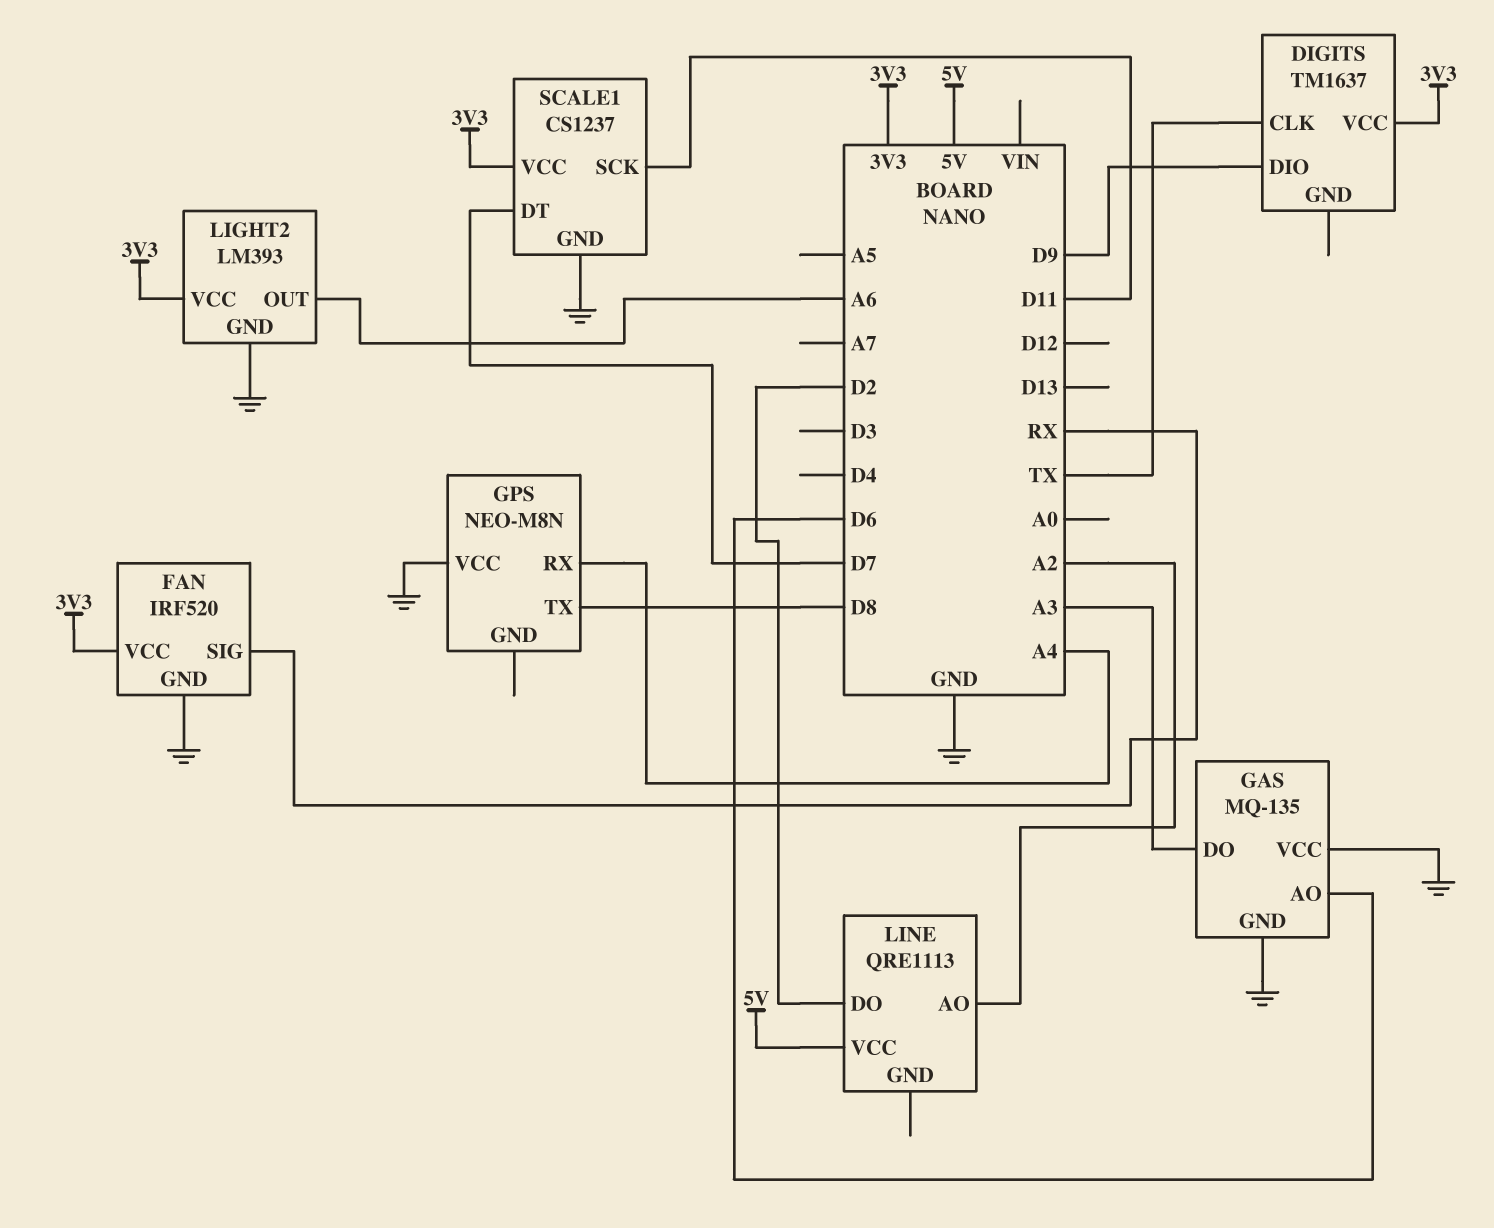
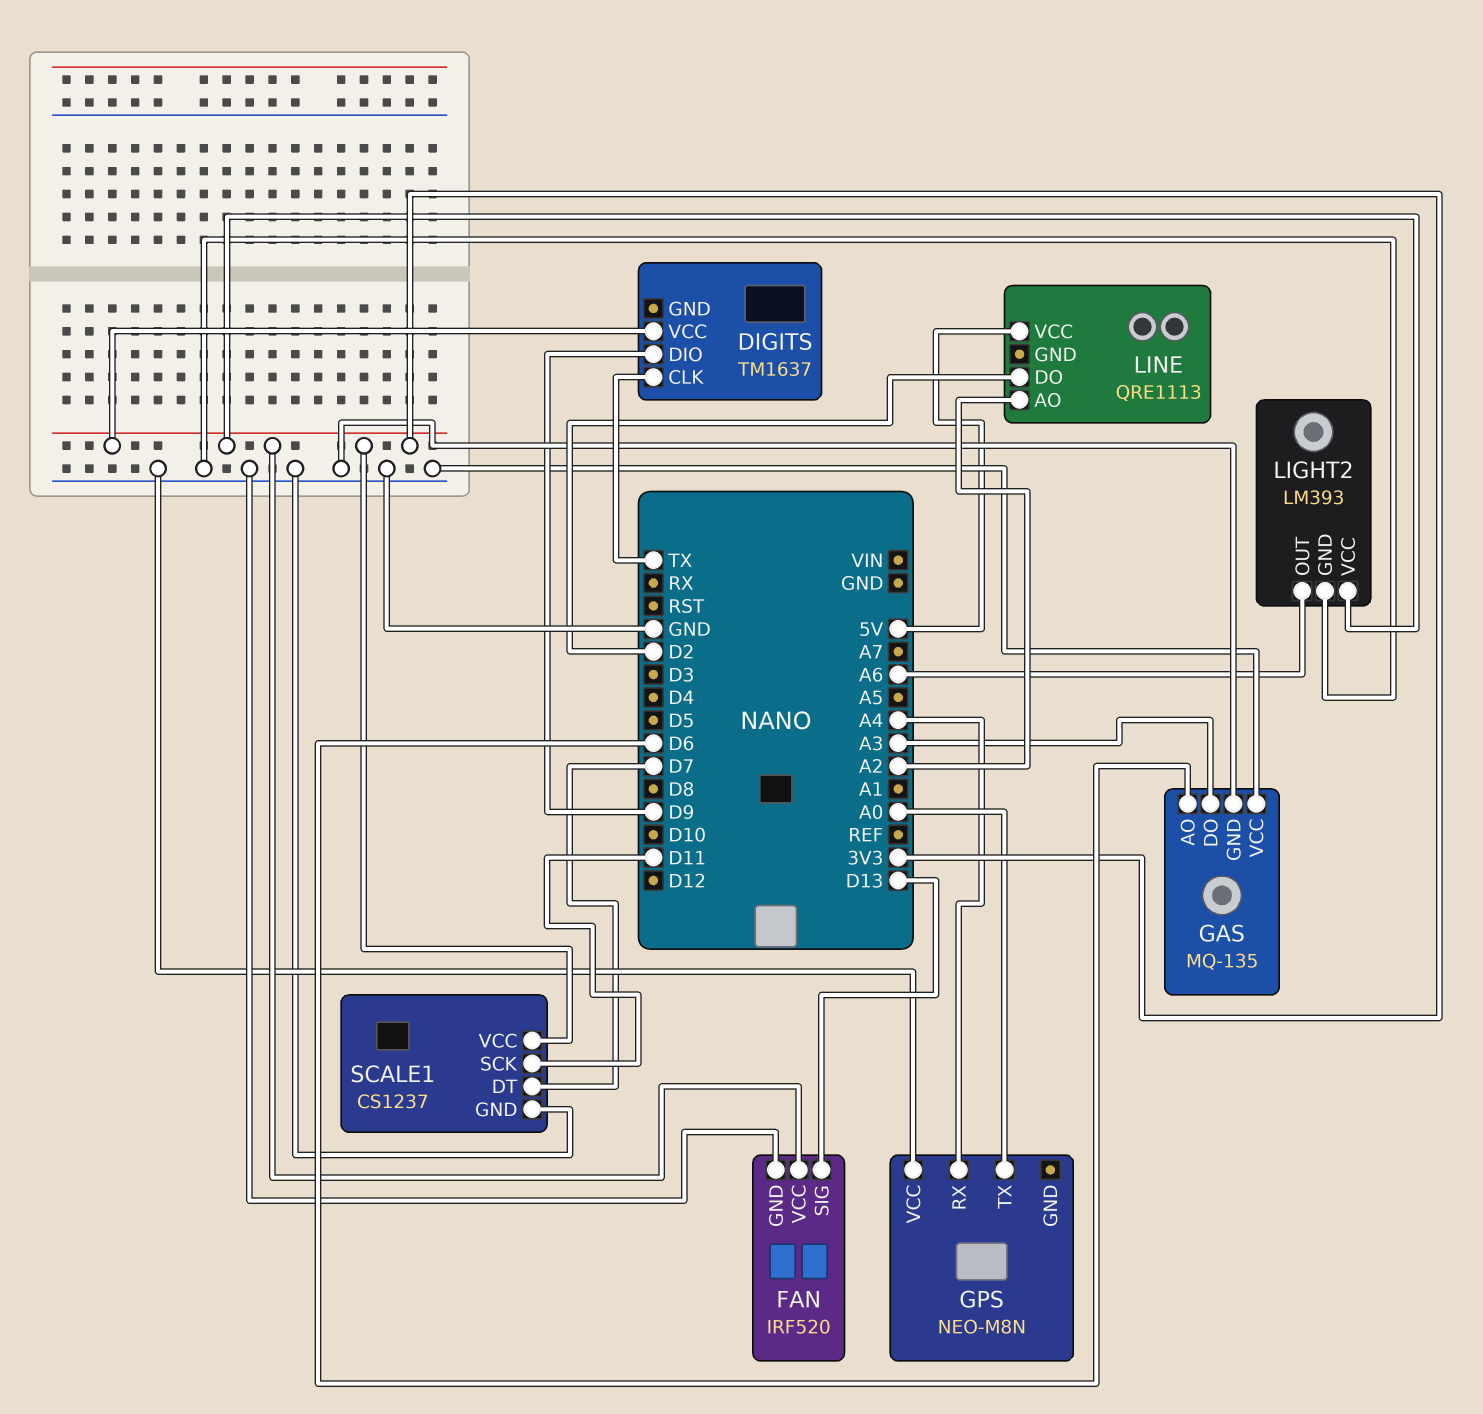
FAN pin SIG: RX -> D13
GPS pin TX: D8 -> A0

